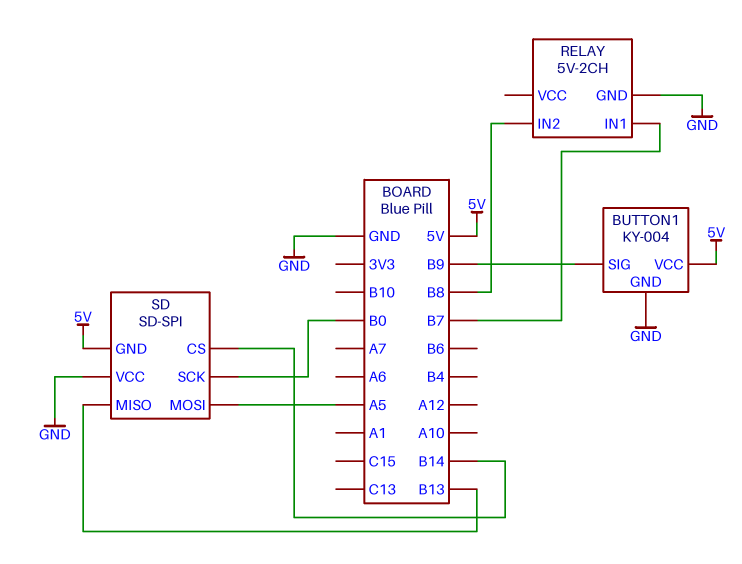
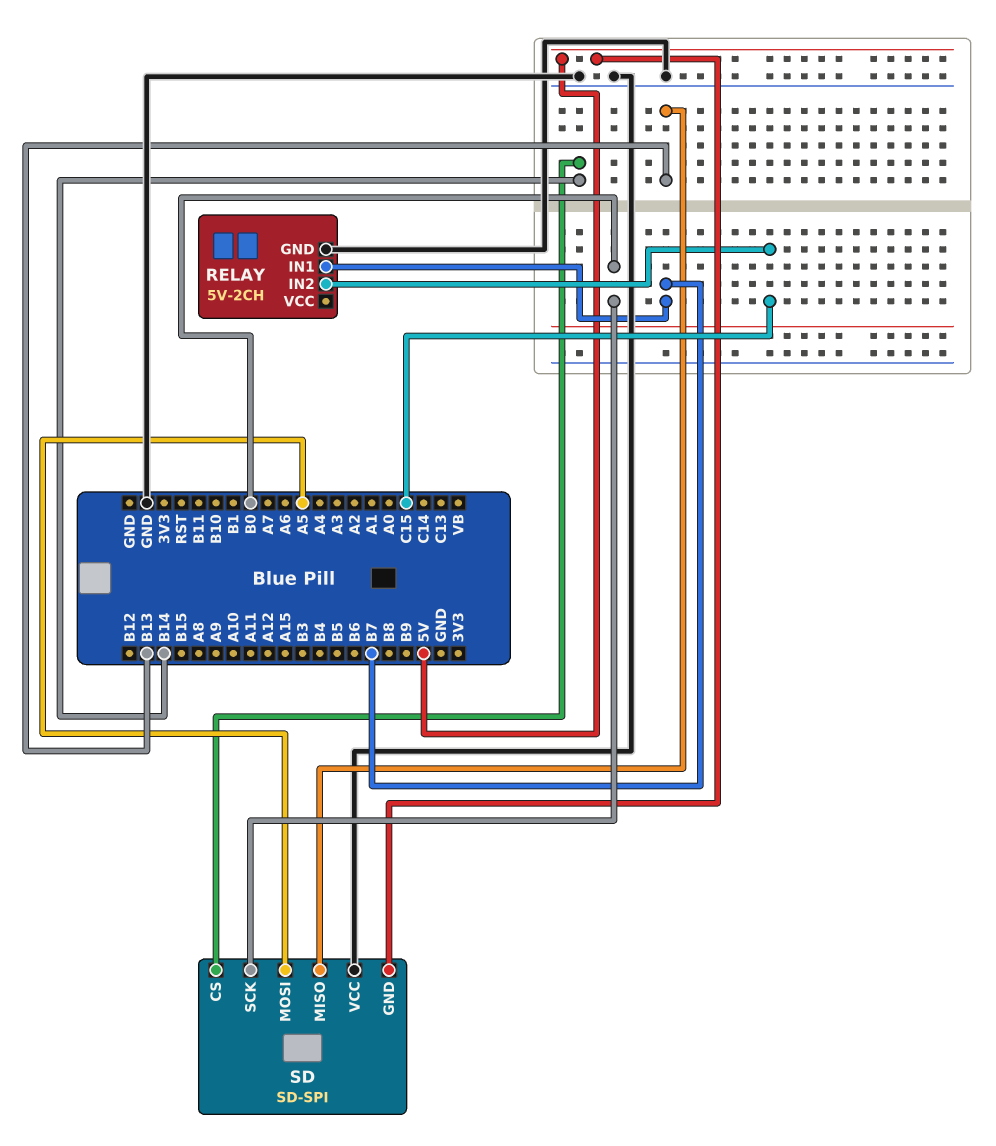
BUTTON1: KY-004 -> none
BUTTON1 pin GND: GND -> none
BUTTON1 pin SIG: B9 -> none
BUTTON1 pin VCC: 5V -> none
RELAY pin IN2: B8 -> C15

